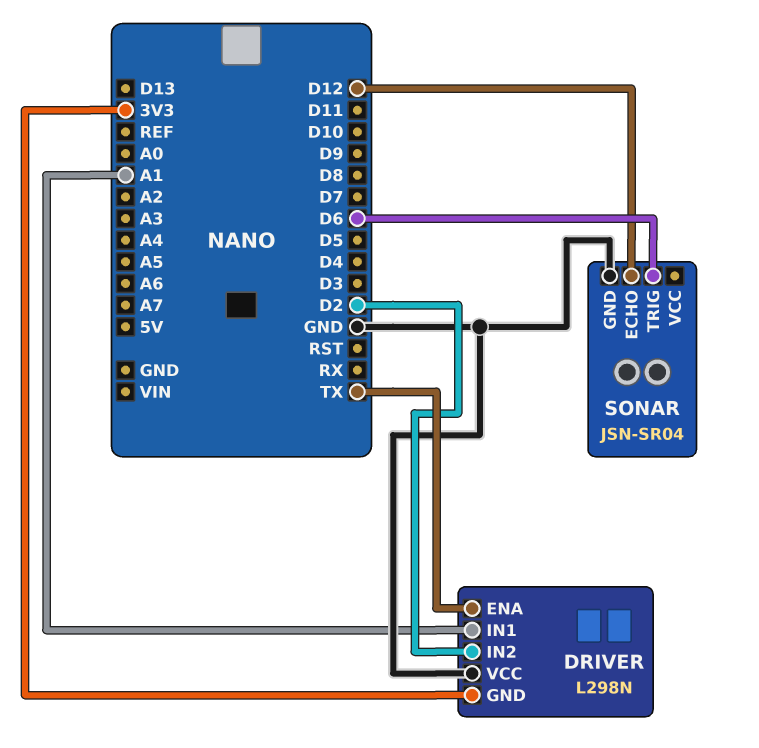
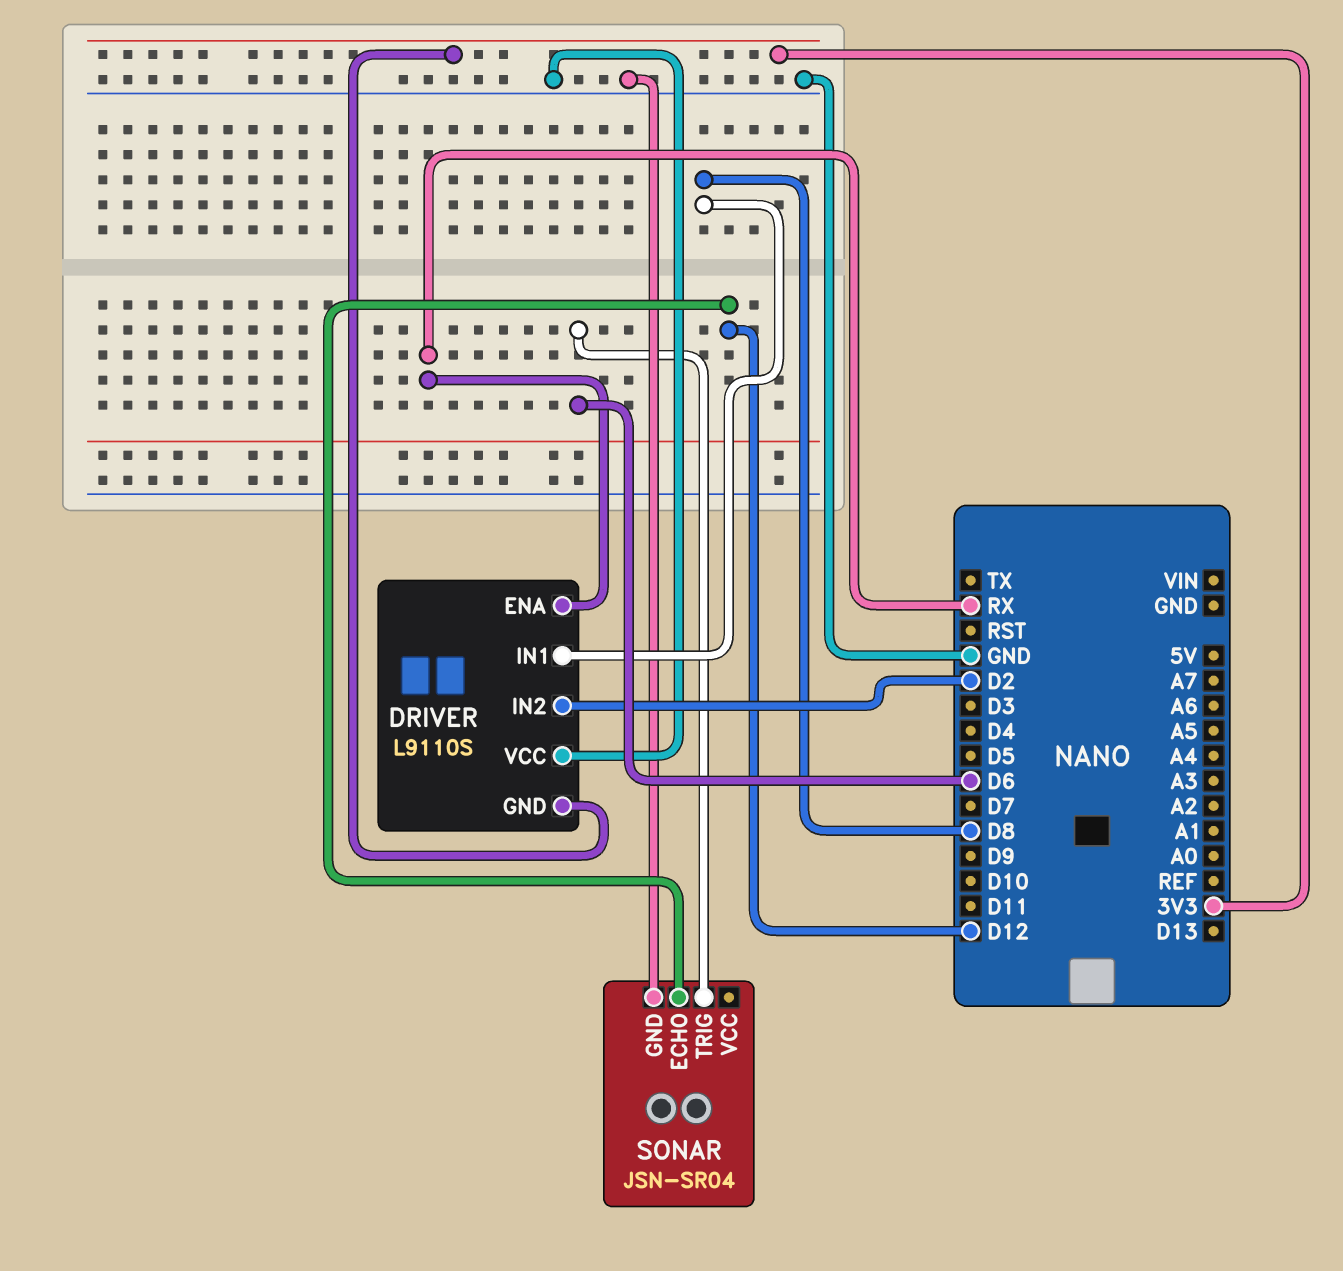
DRIVER: L298N -> L9110S
DRIVER pin ENA: TX -> RX
DRIVER pin IN1: A1 -> D8

